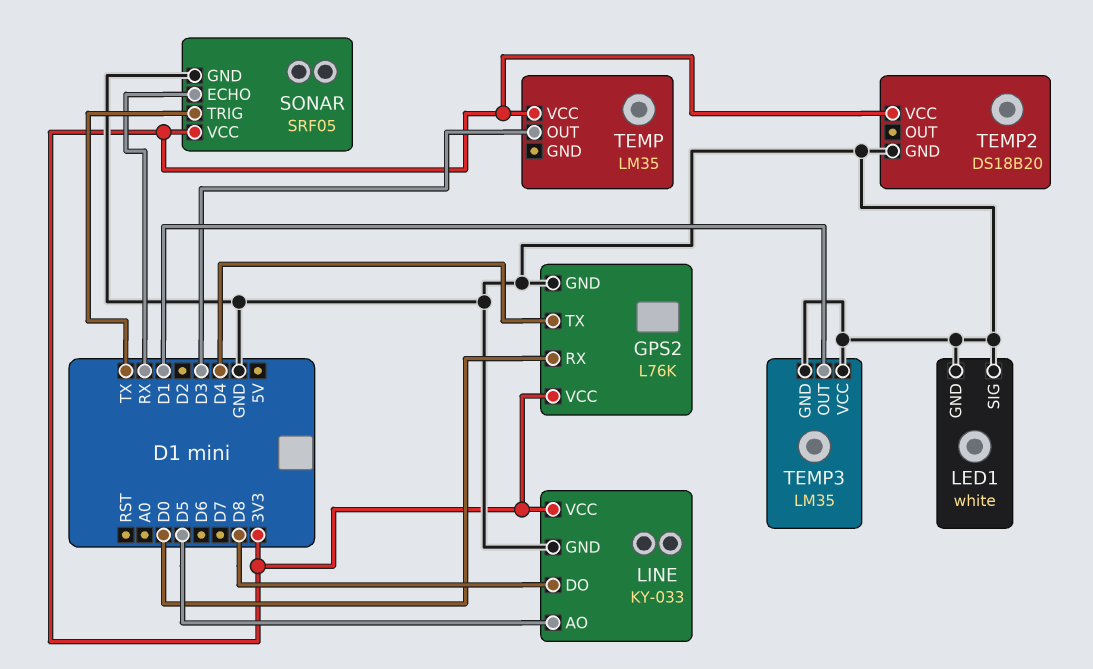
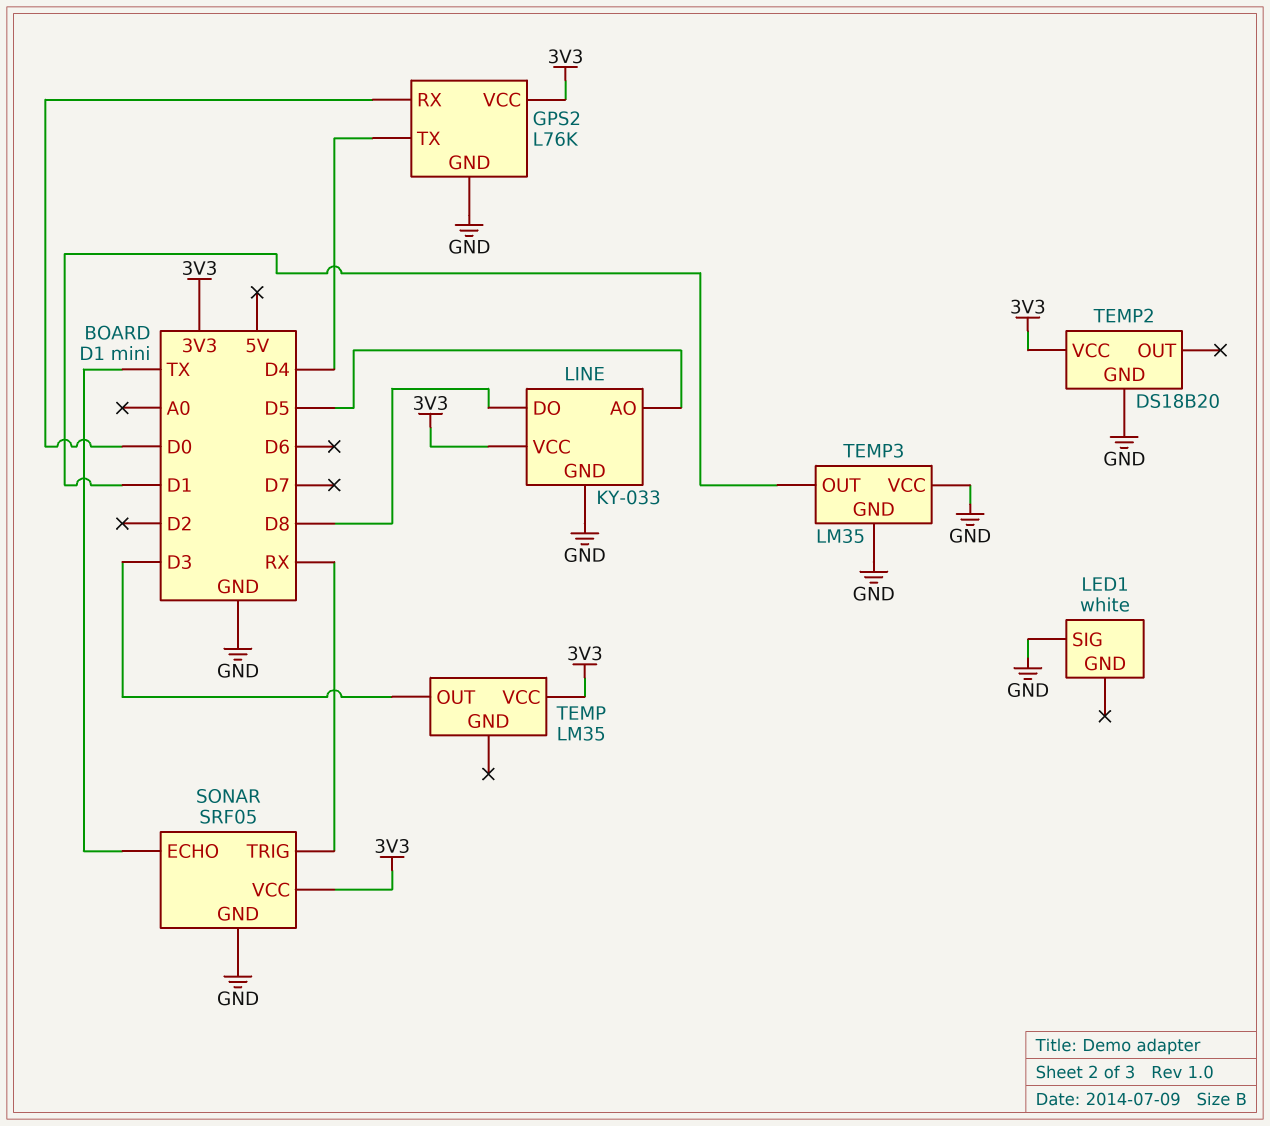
LED1 pin GND: GND -> none
SONAR pin ECHO: RX -> TX
SONAR pin TRIG: TX -> RX

